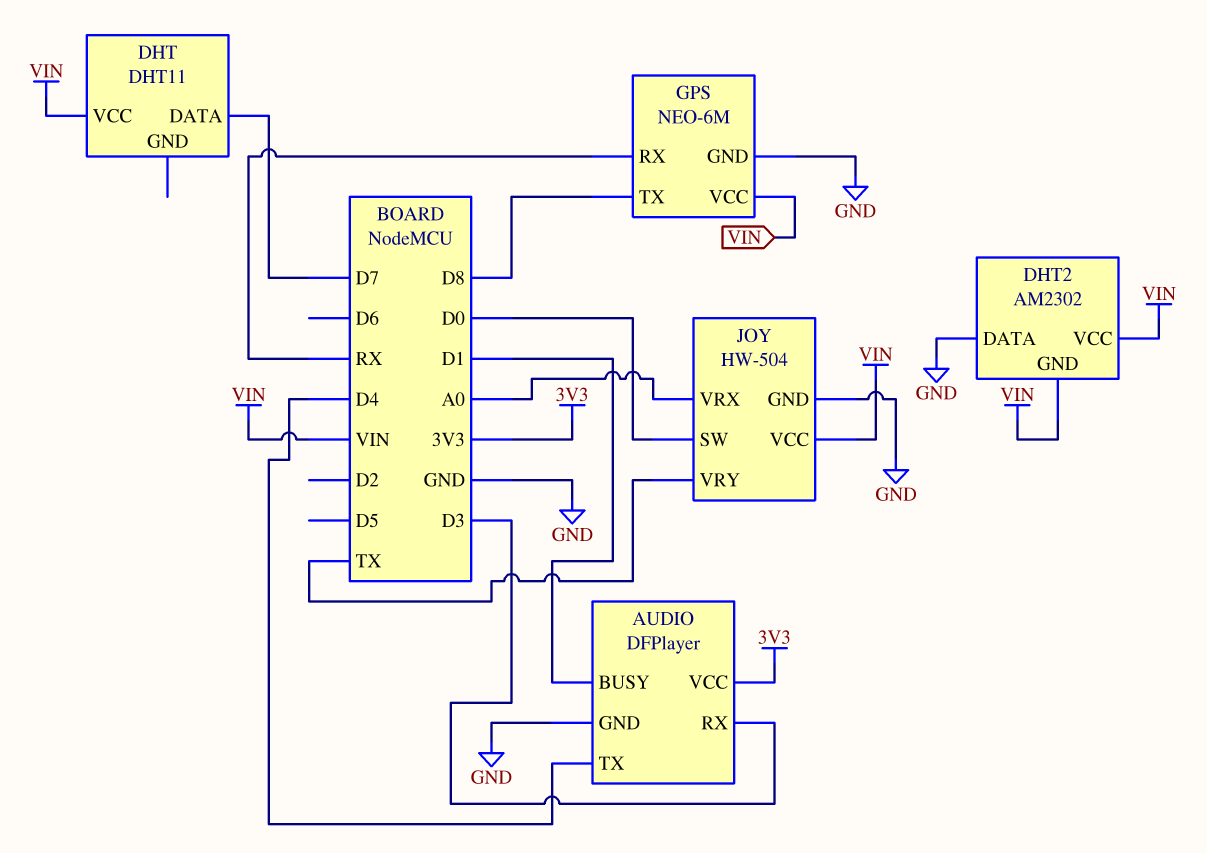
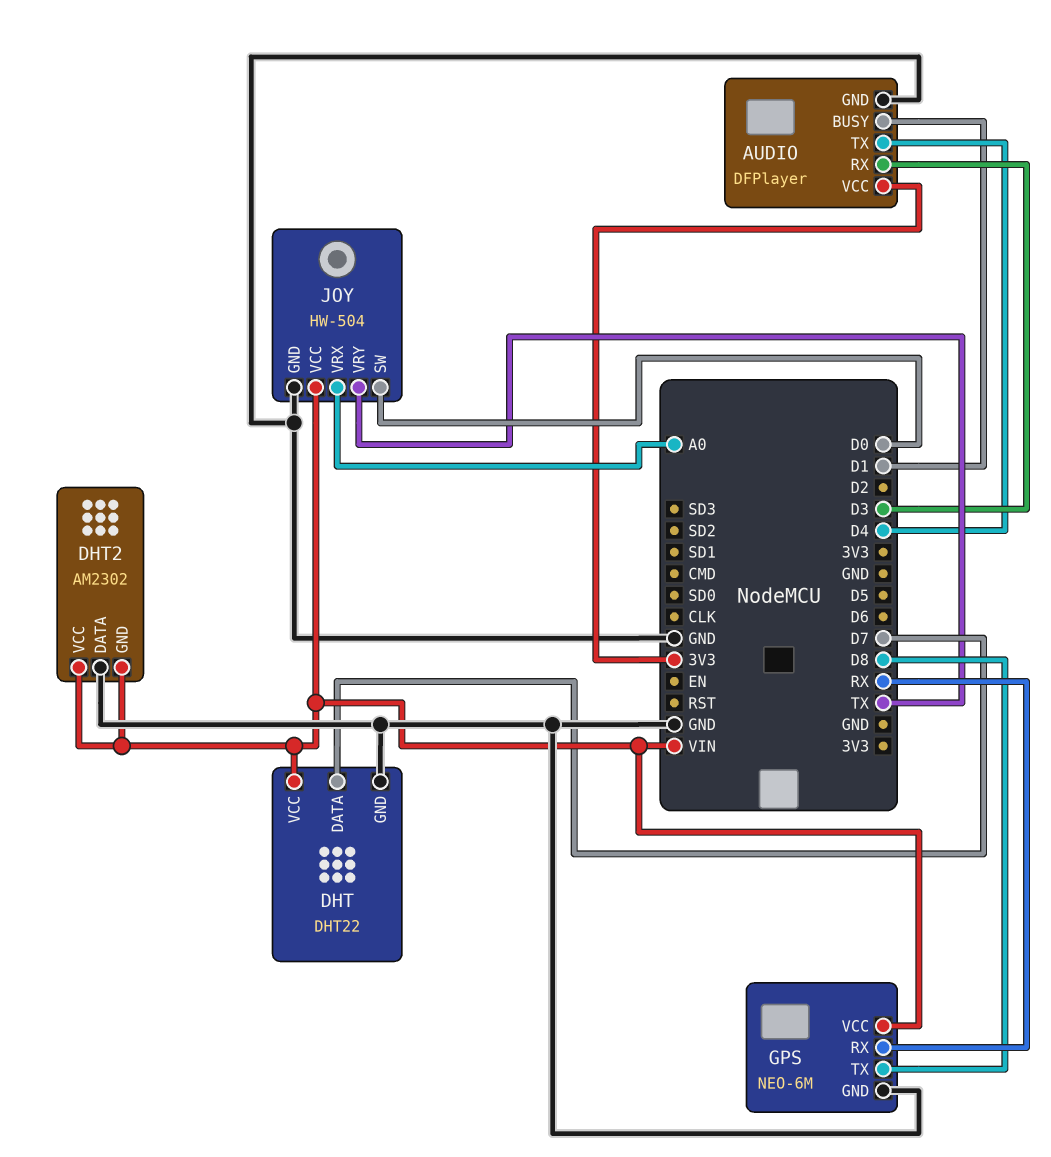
DHT: DHT11 -> DHT22
DHT pin GND: none -> GND

